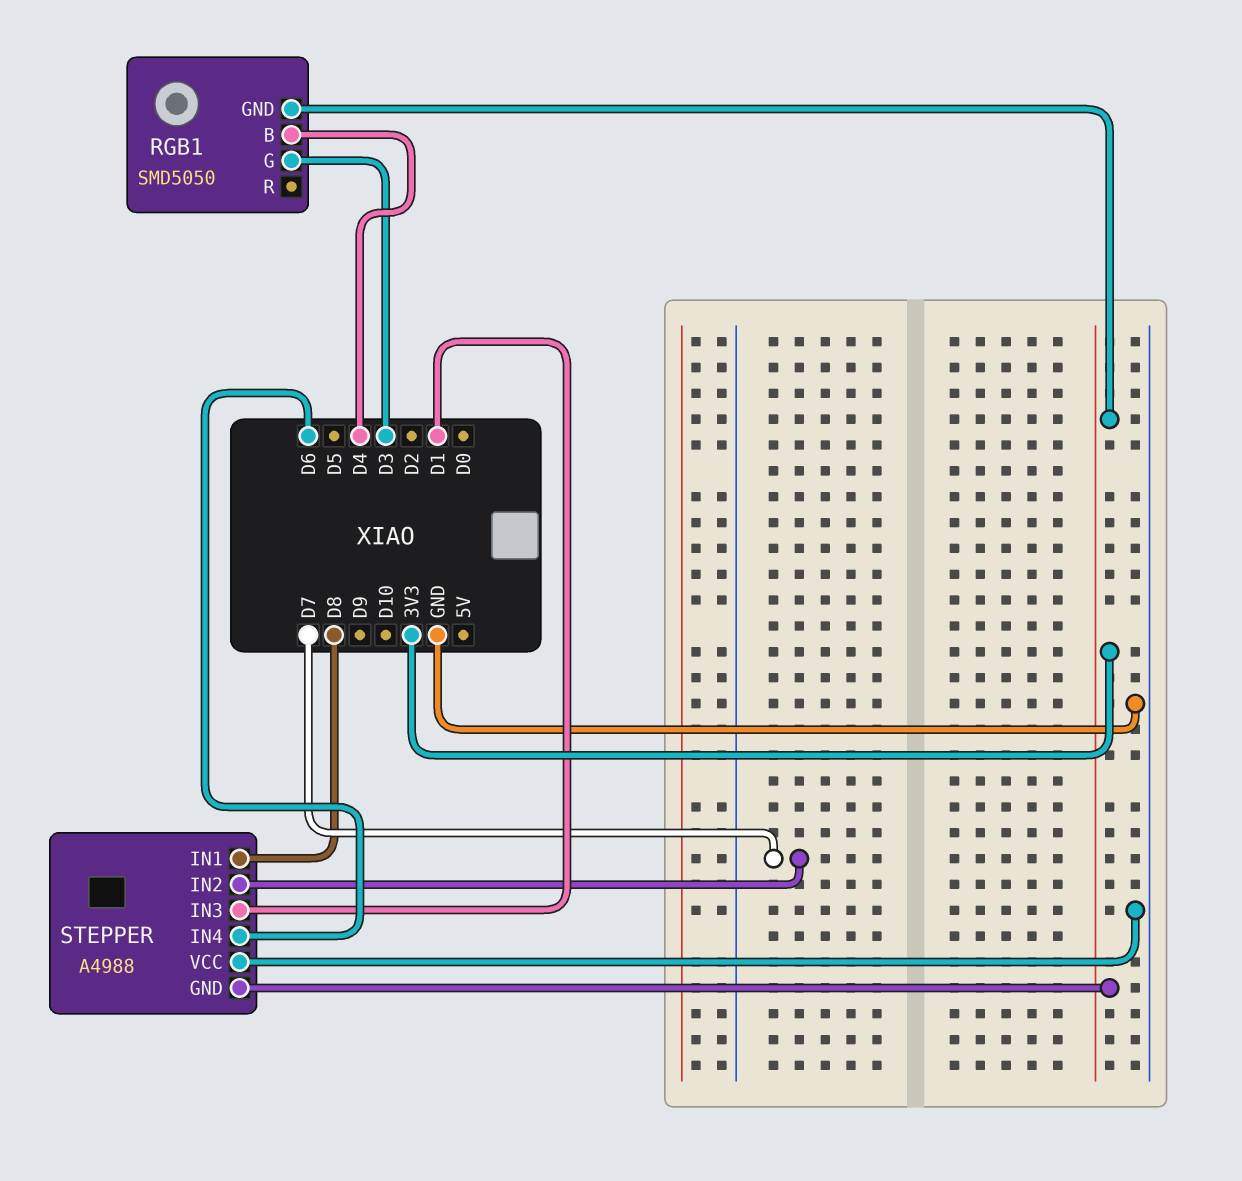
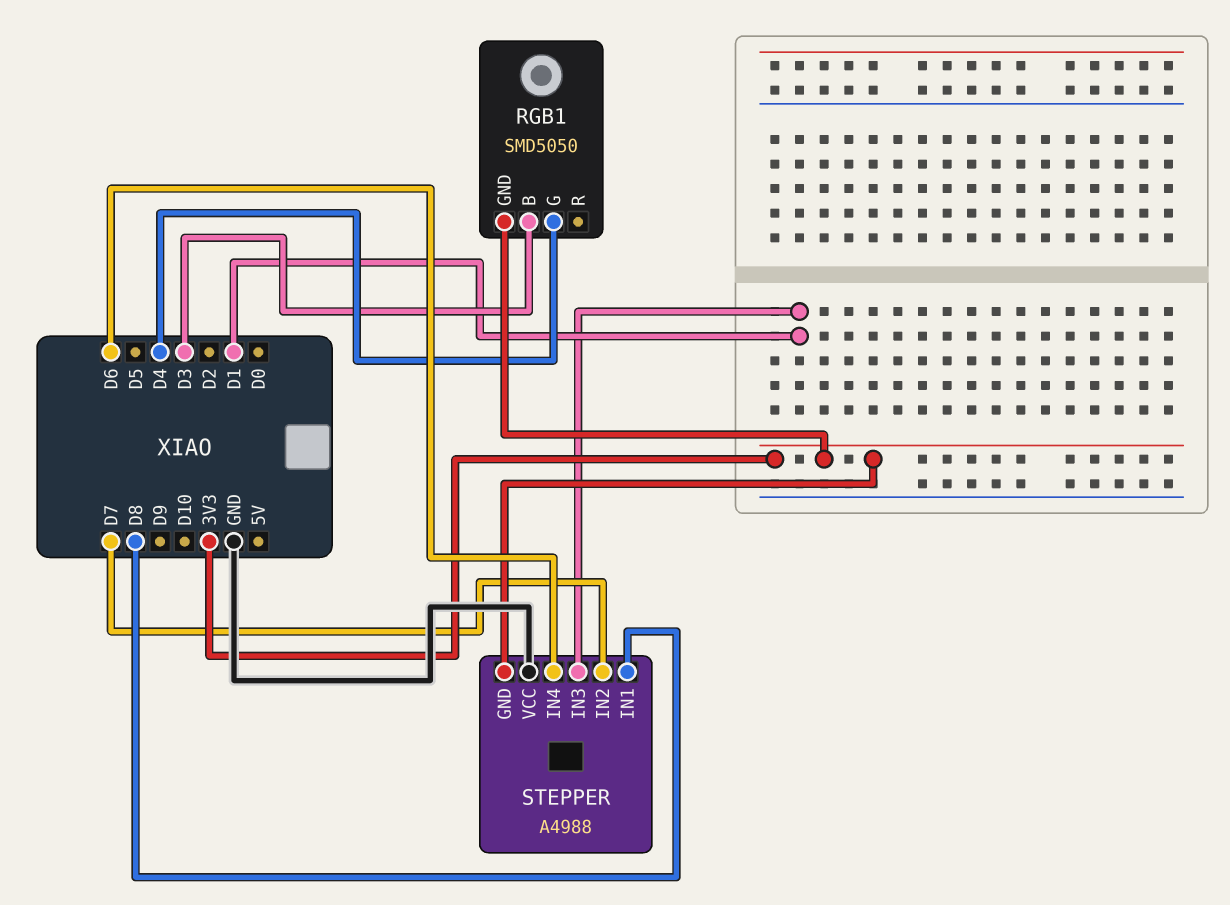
RGB1 pin B: D4 -> D3
RGB1 pin G: D3 -> D4

